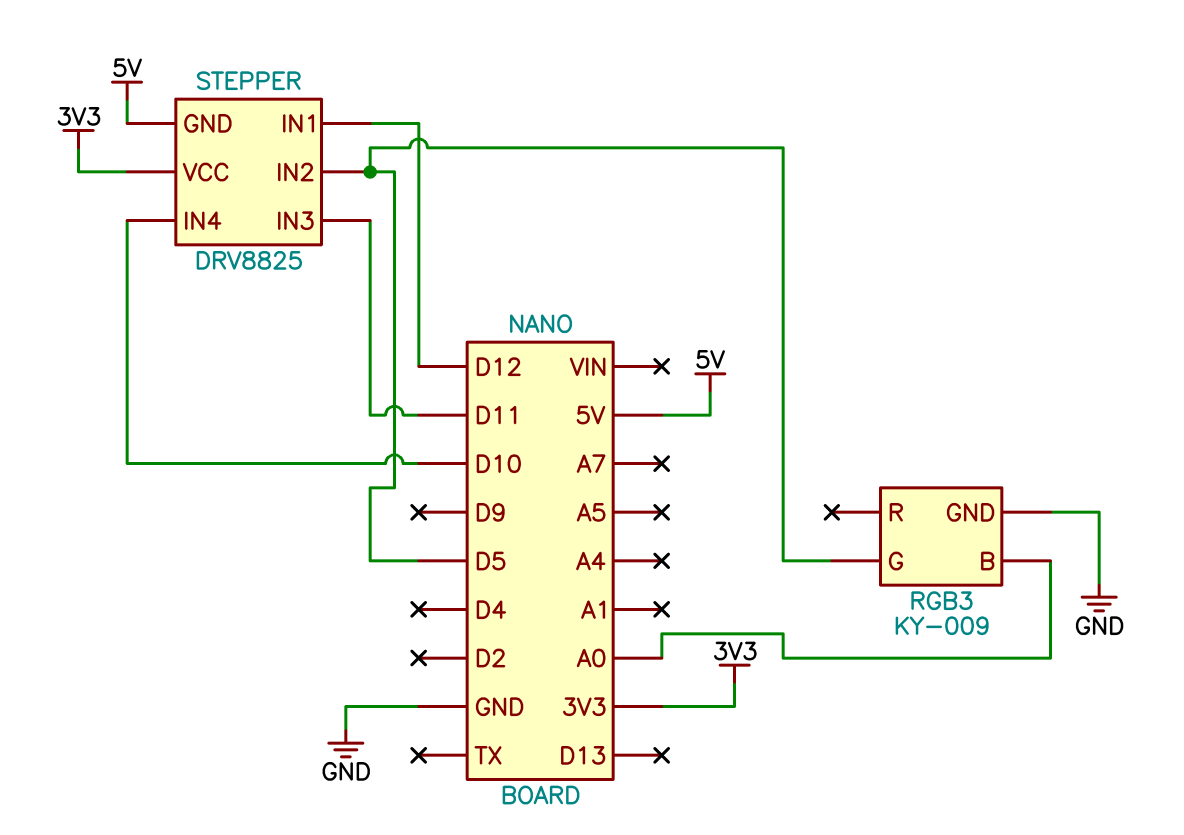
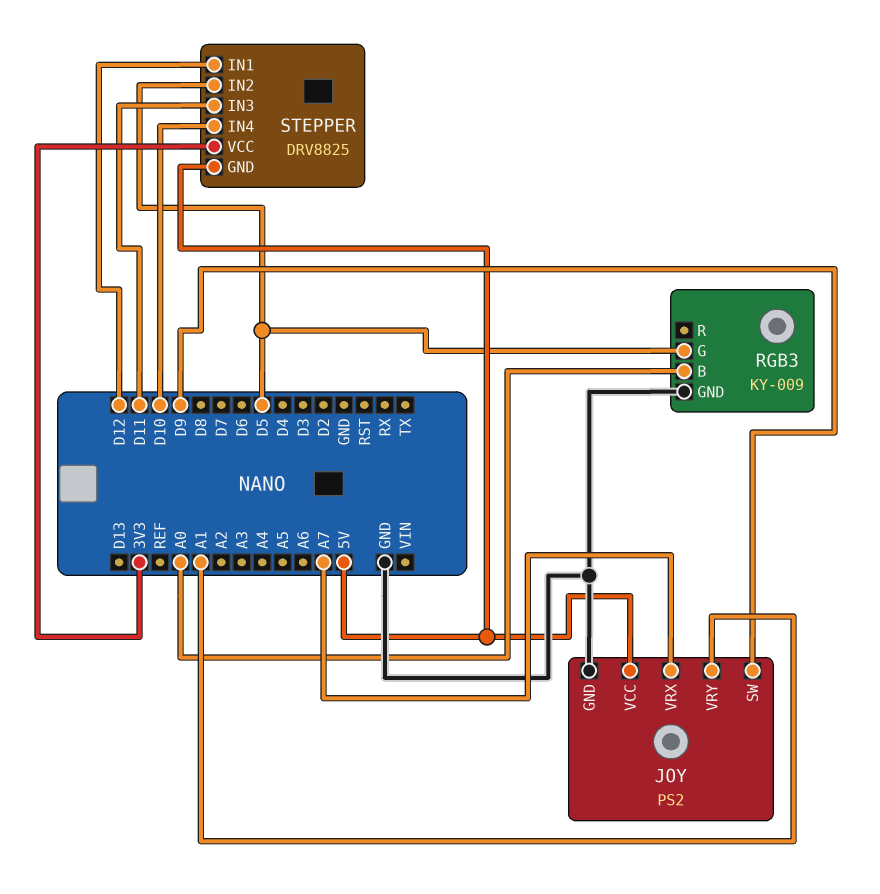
JOY: none -> PS2
JOY pin GND: none -> GND
JOY pin SW: none -> D9
JOY pin VCC: none -> 5V
JOY pin VRX: none -> A7
JOY pin VRY: none -> A1

